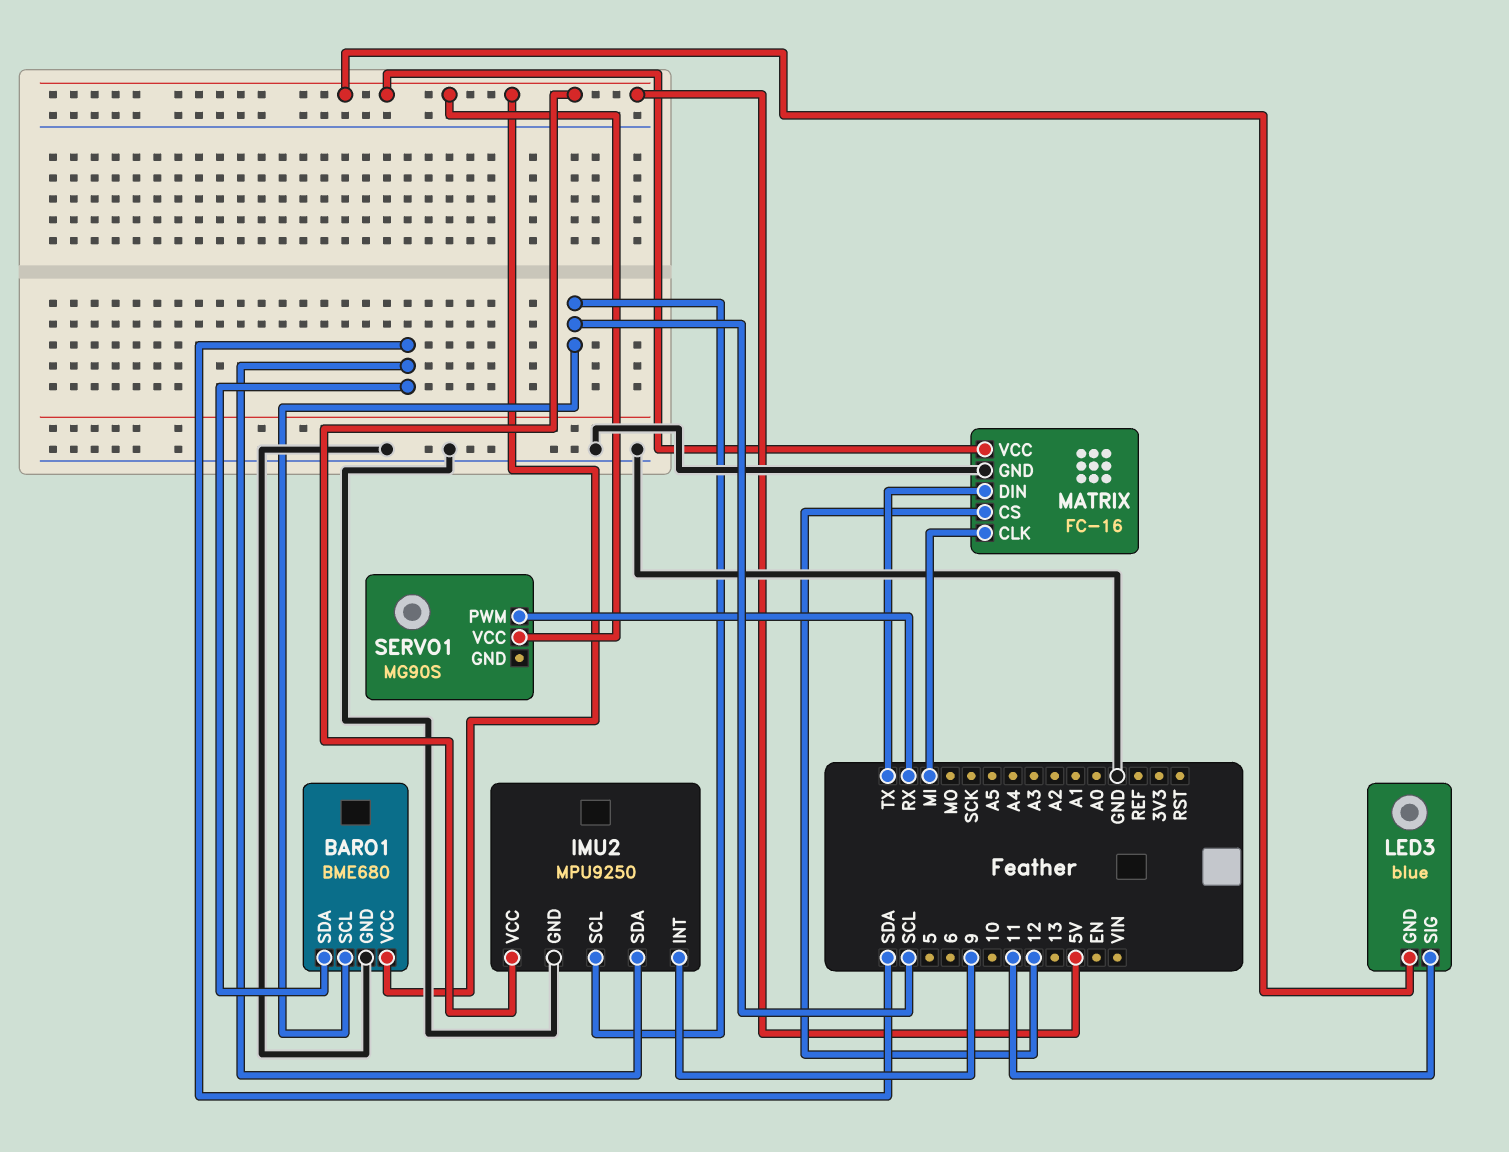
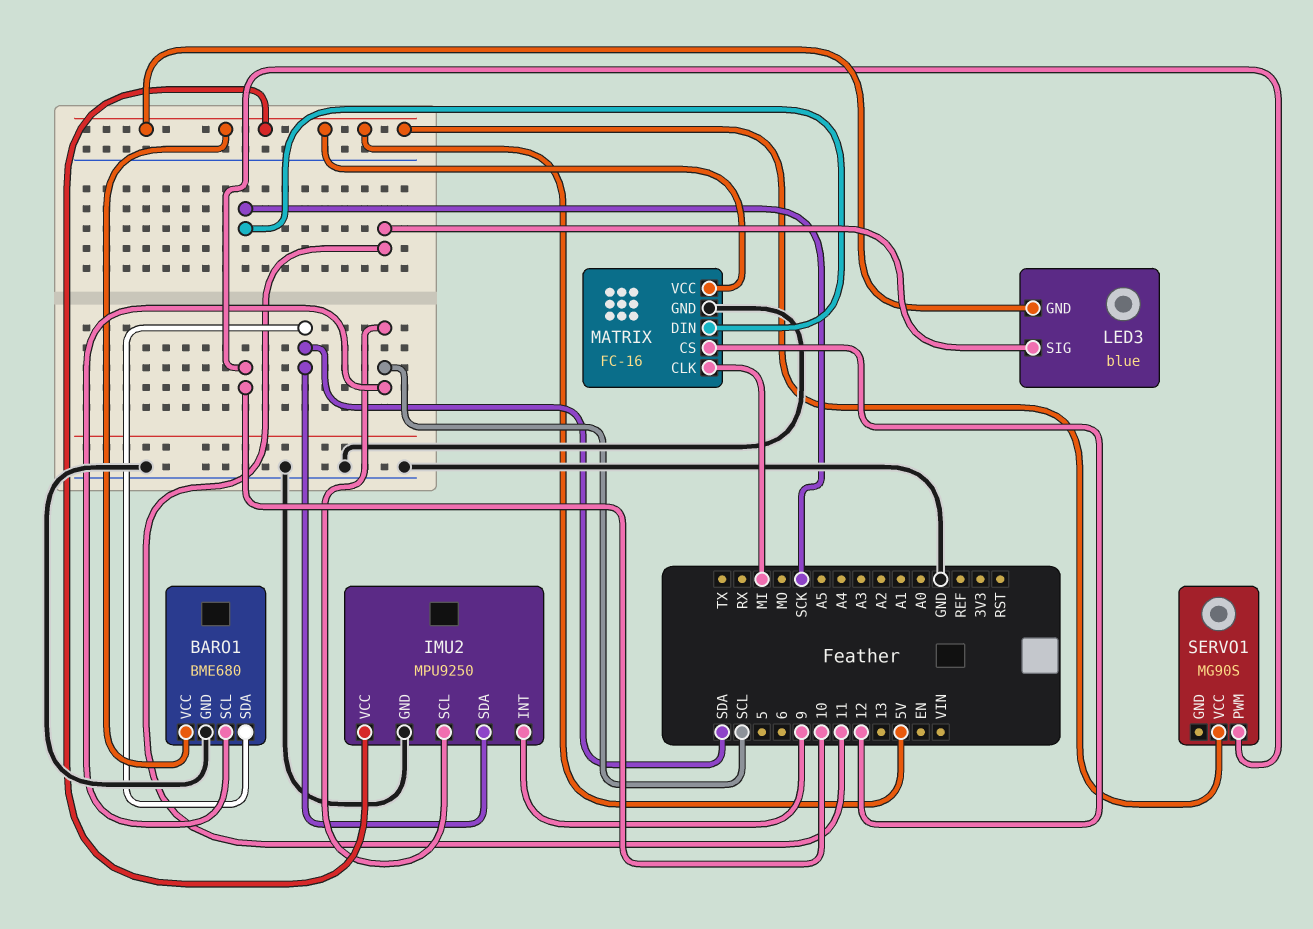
MATRIX pin DIN: TX -> SCK
SERVO1 pin PWM: RX -> 10

